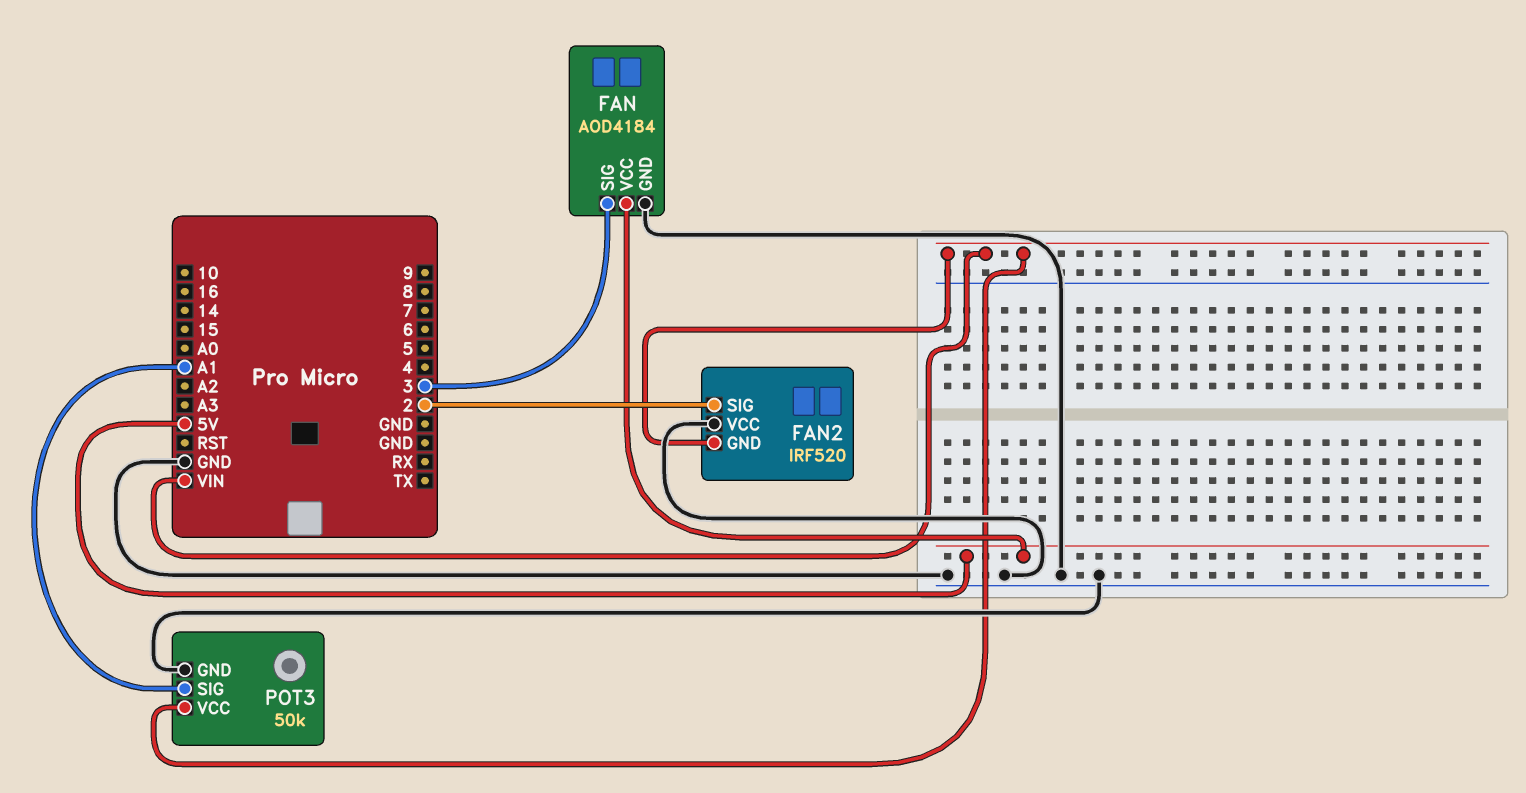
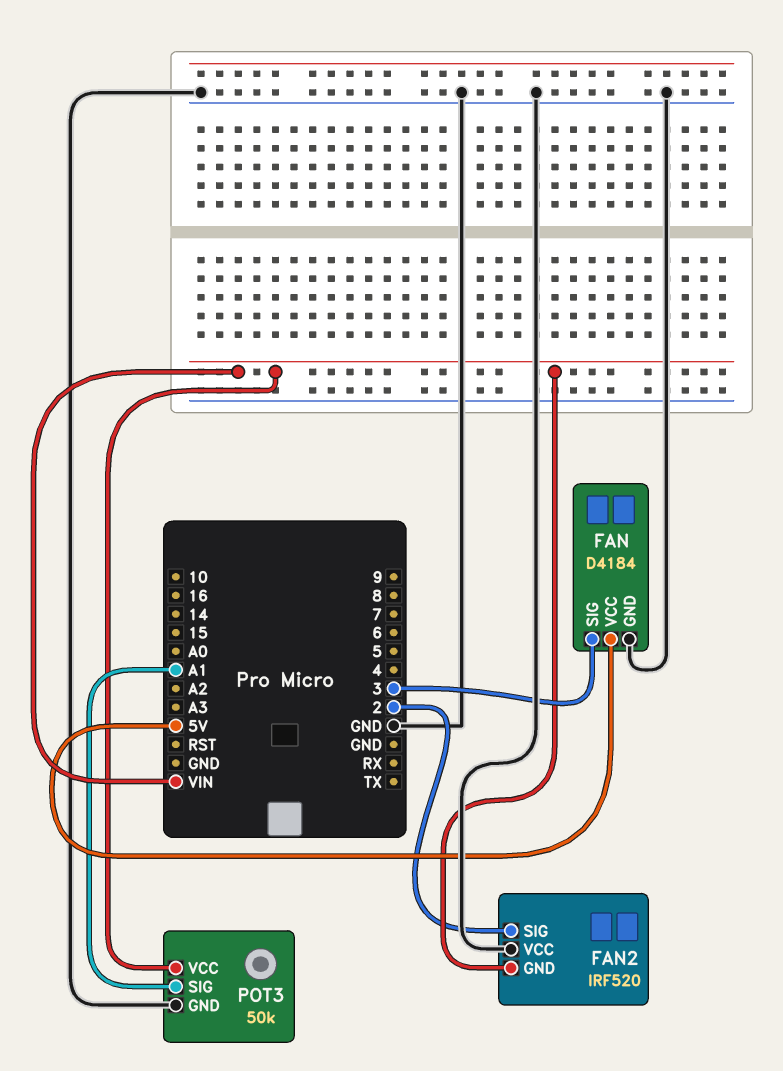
FAN: AOD4184 -> D4184

